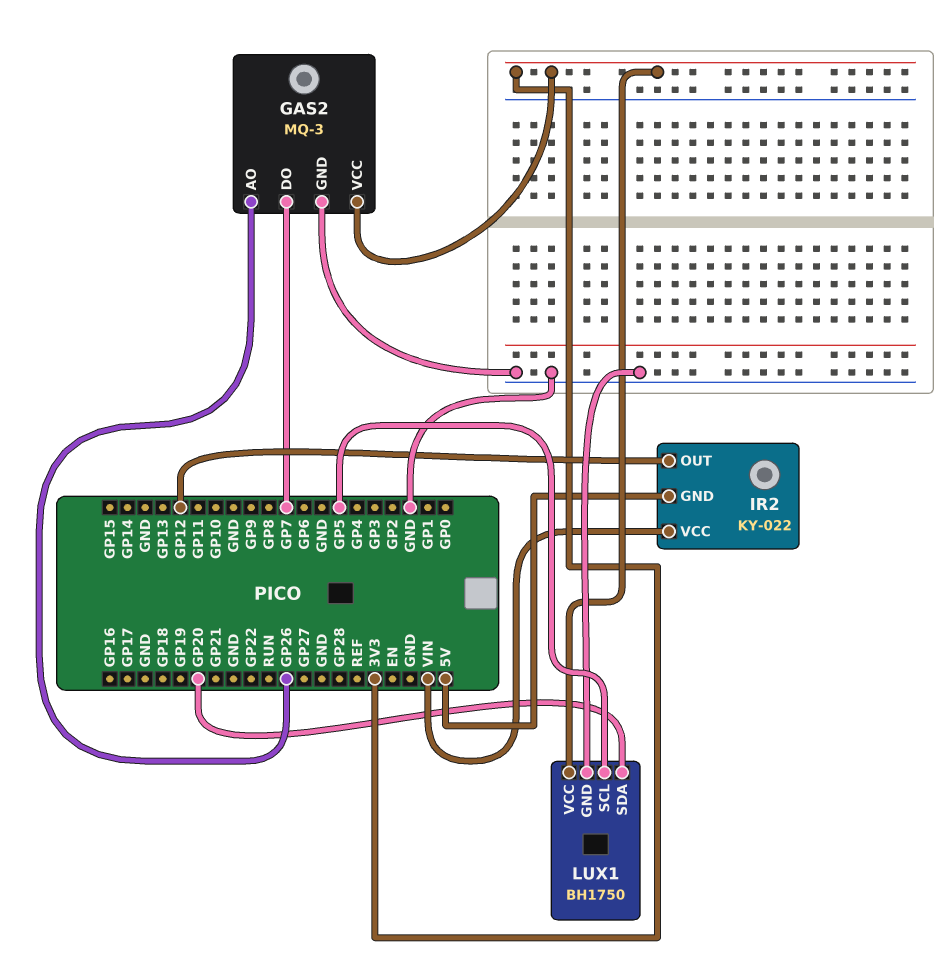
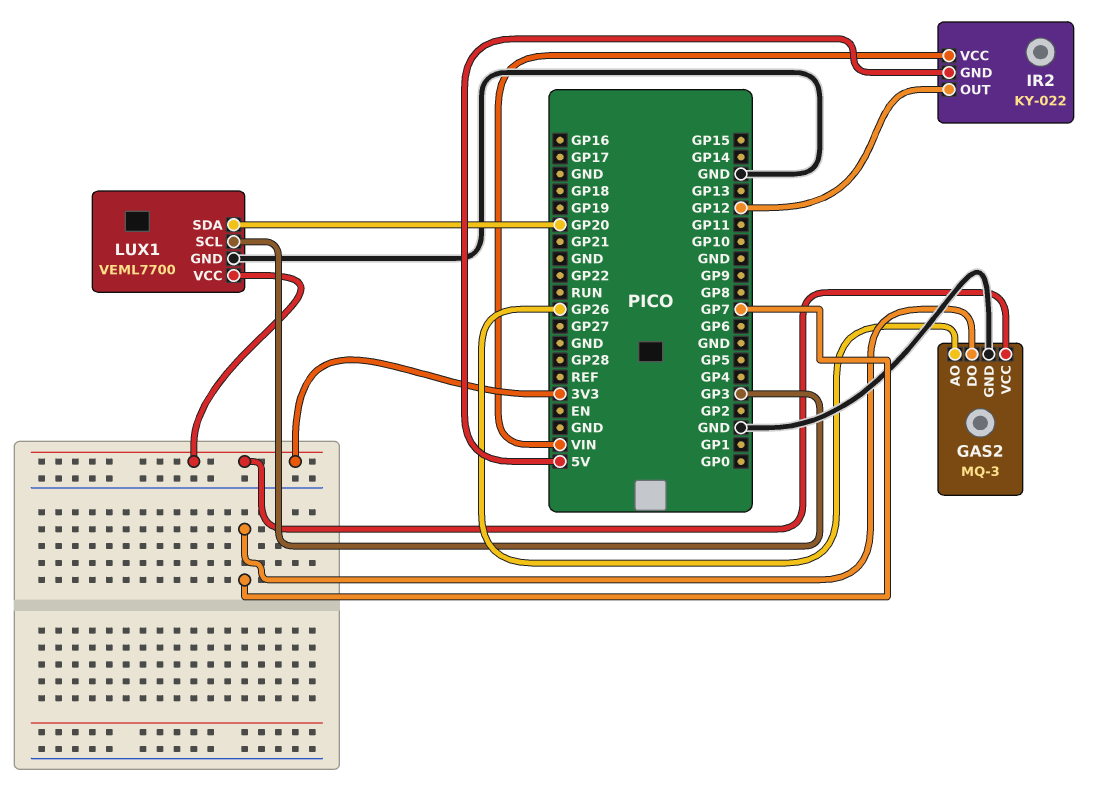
LUX1: BH1750 -> VEML7700
LUX1 pin SCL: GP5 -> GP3

